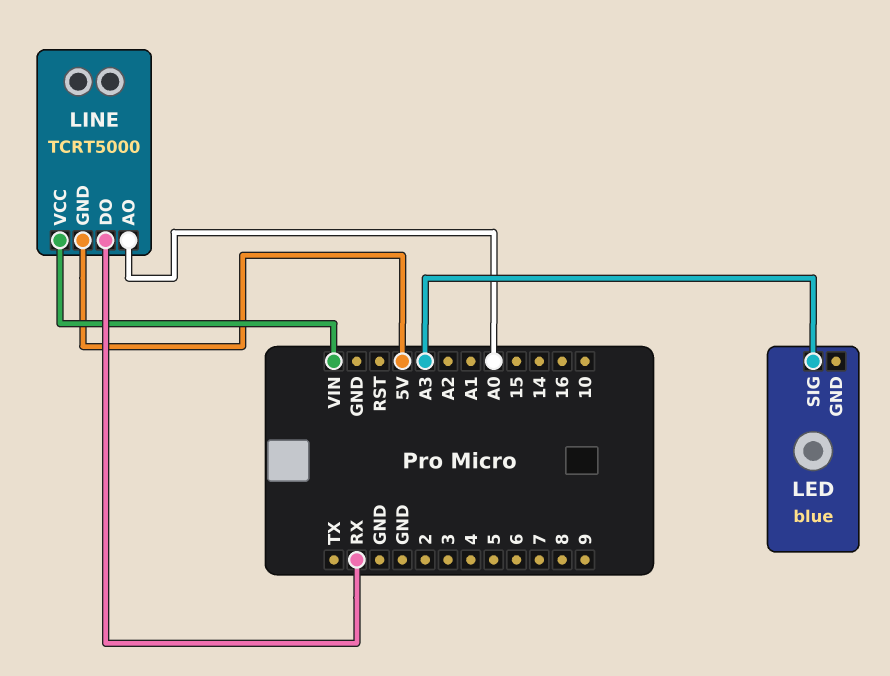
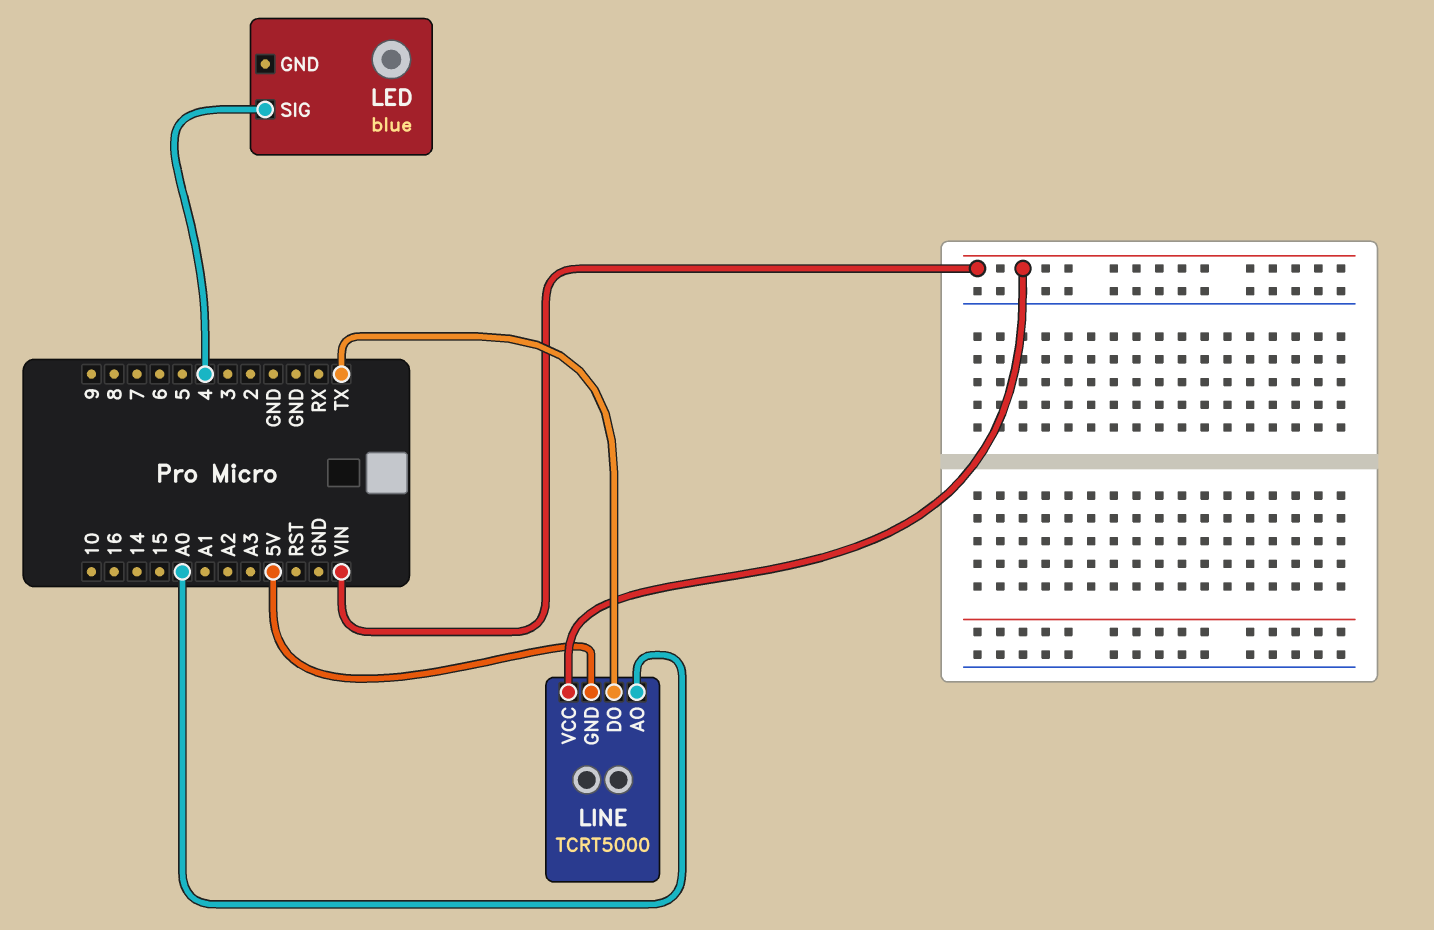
LED pin SIG: A3 -> 4
LINE pin DO: RX -> TX

